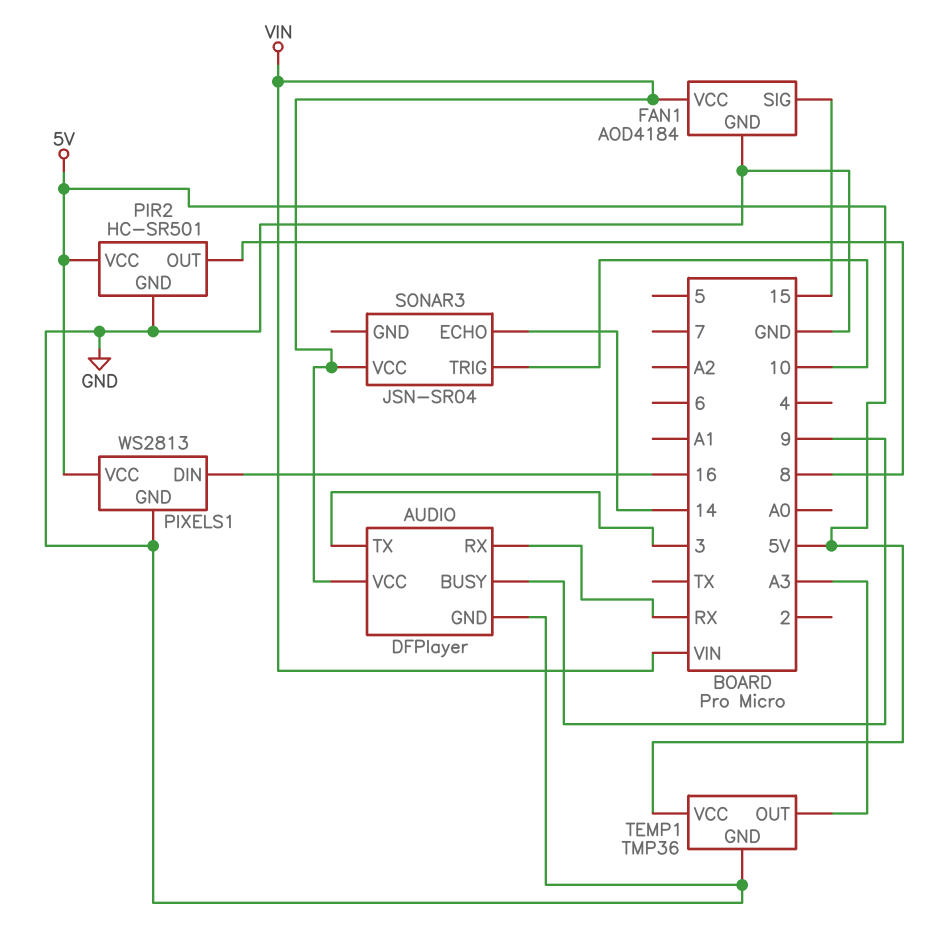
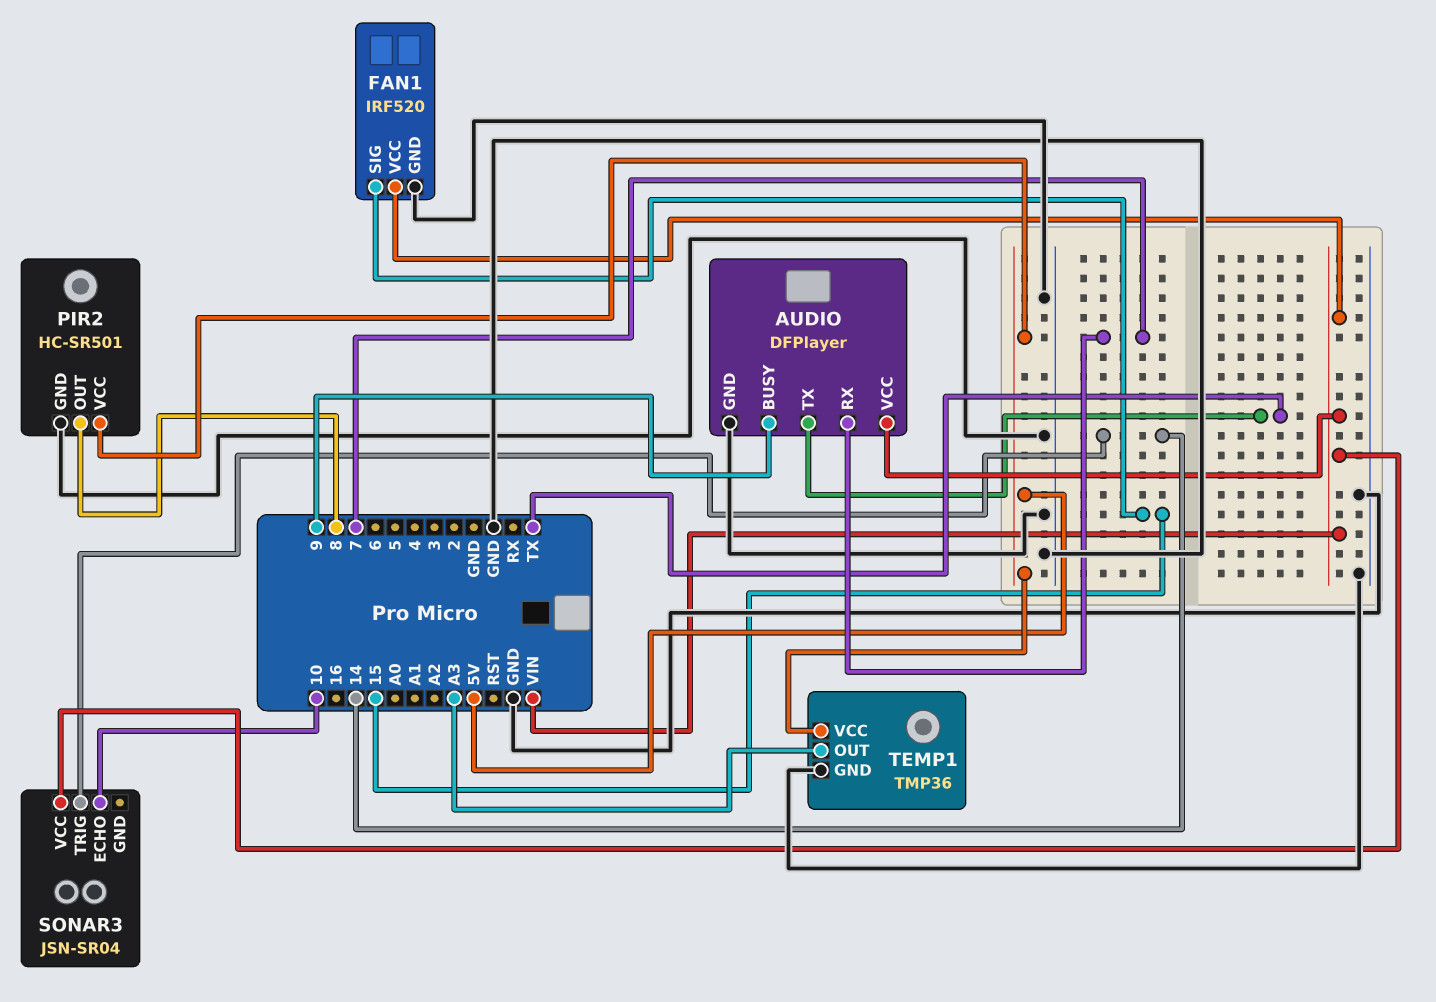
AUDIO pin RX: RX -> 7
AUDIO pin TX: 3 -> TX
FAN1: AOD4184 -> IRF520
PIXELS1: WS2813 -> none
PIXELS1 pin DIN: 16 -> none
PIXELS1 pin GND: GND -> none
PIXELS1 pin VCC: 5V -> none
SONAR3 pin ECHO: 14 -> 10
SONAR3 pin TRIG: 10 -> 14

